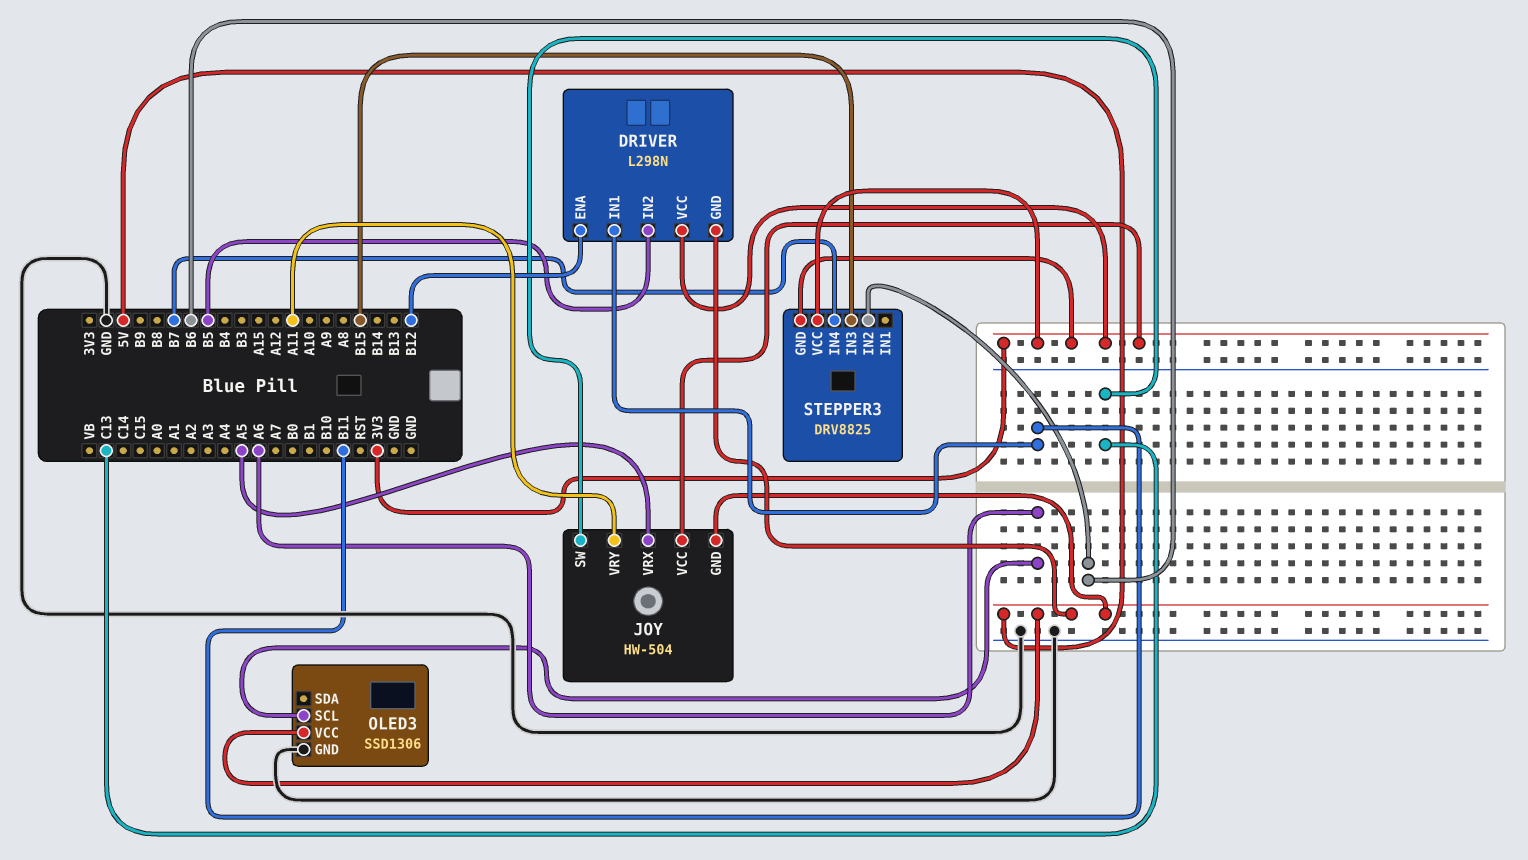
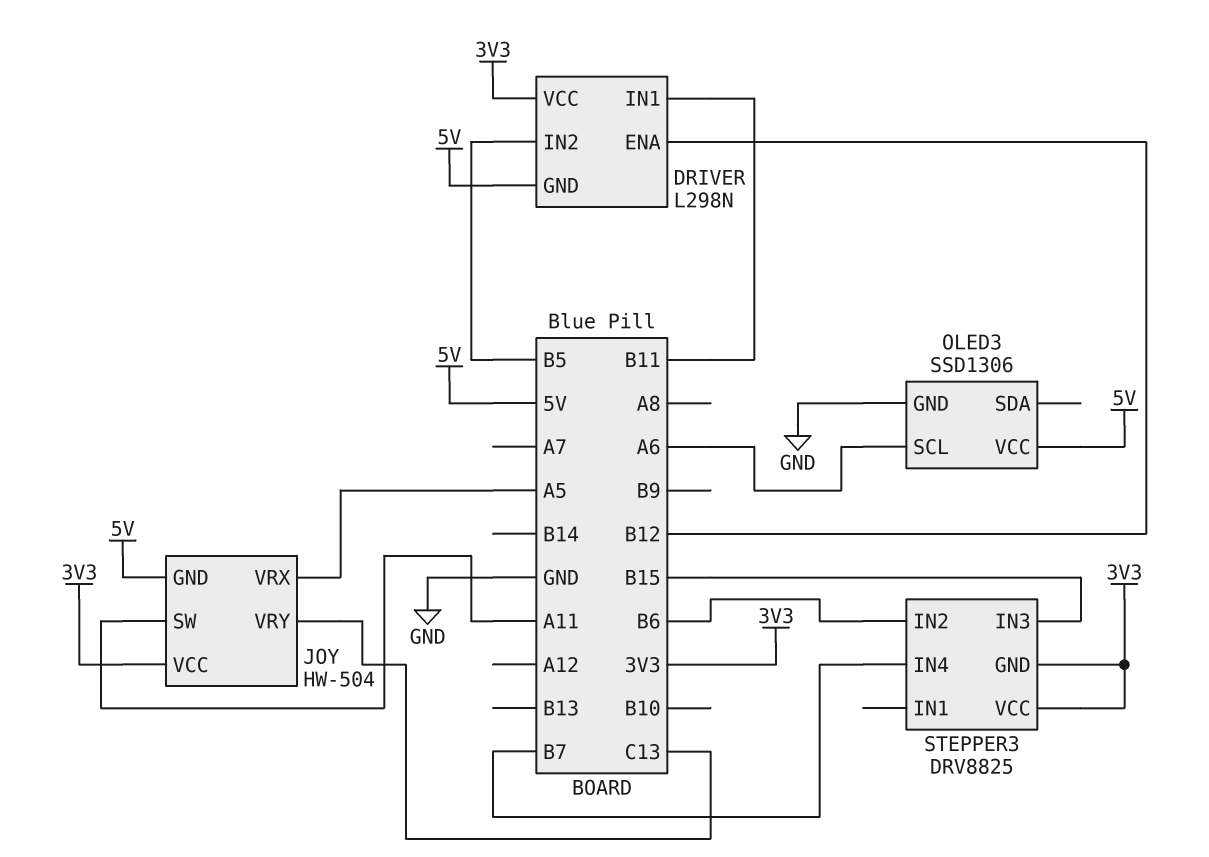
JOY pin SW: C13 -> A11
JOY pin VRY: A11 -> C13

